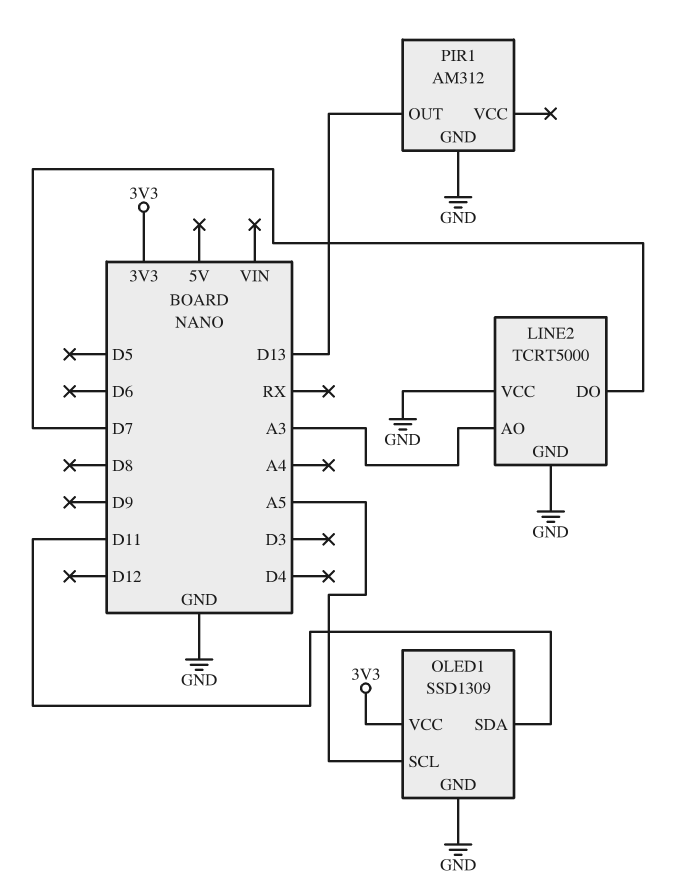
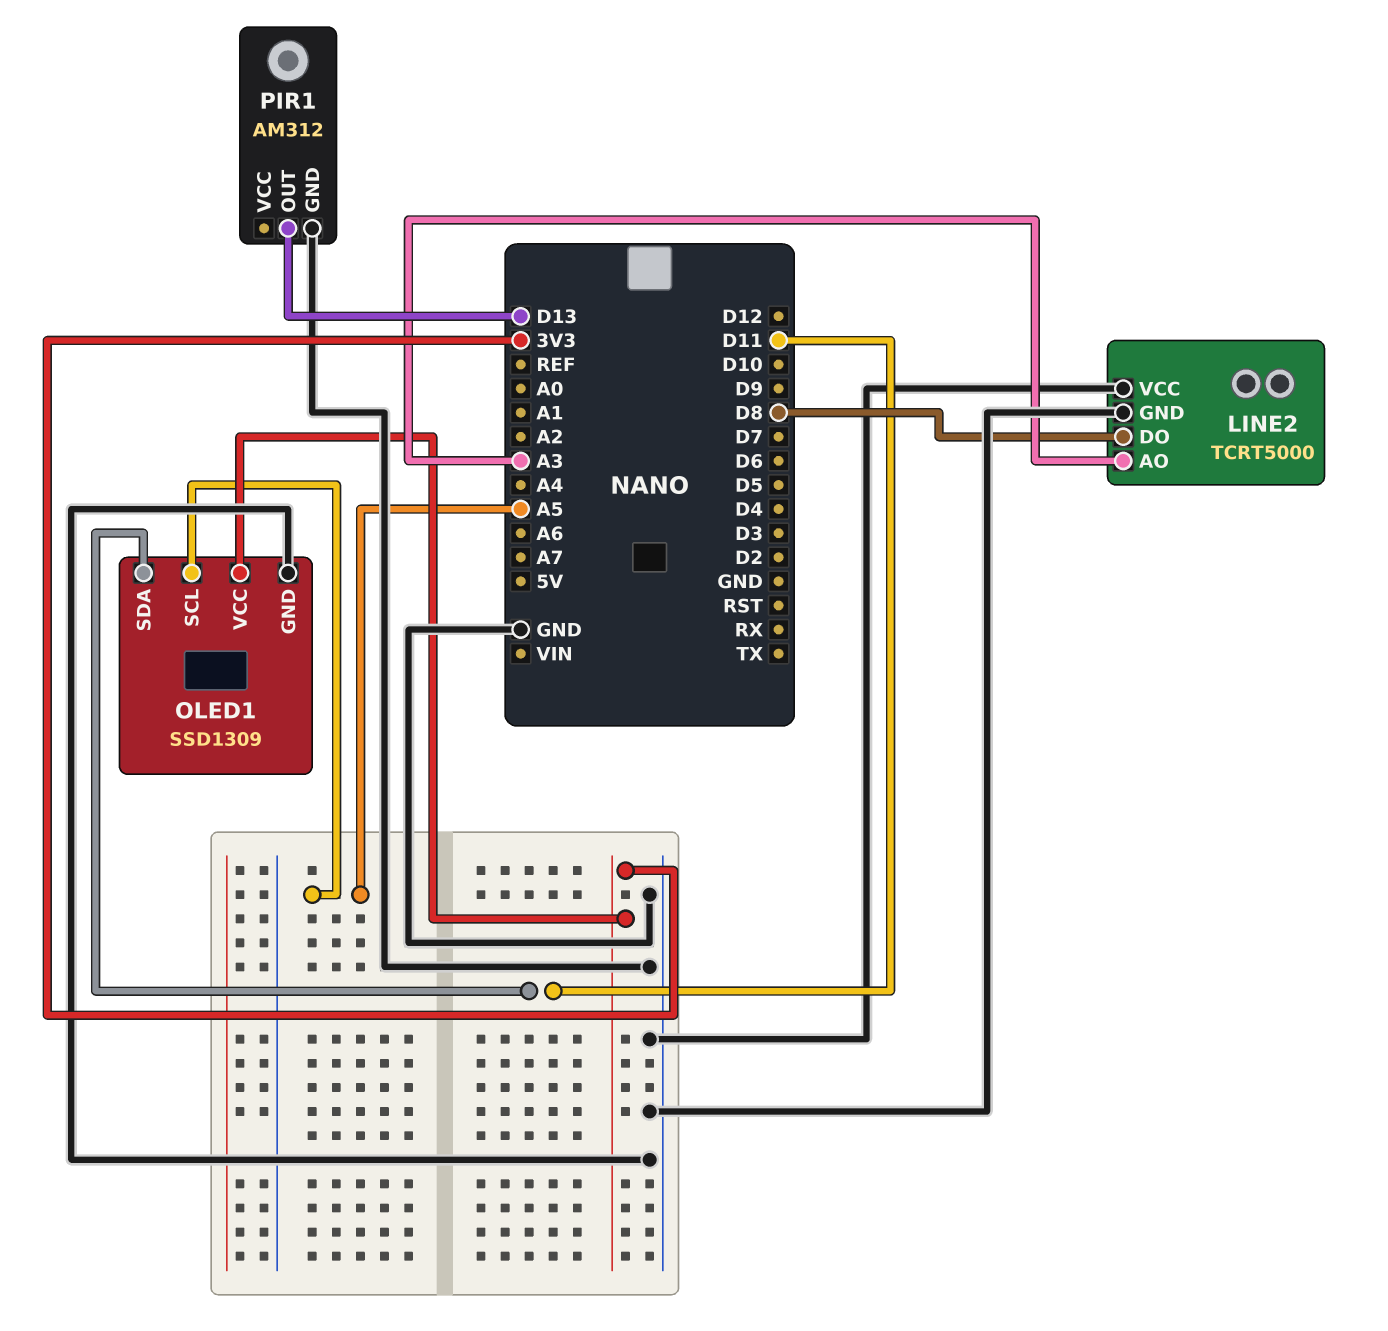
LINE2 pin DO: D7 -> D8

